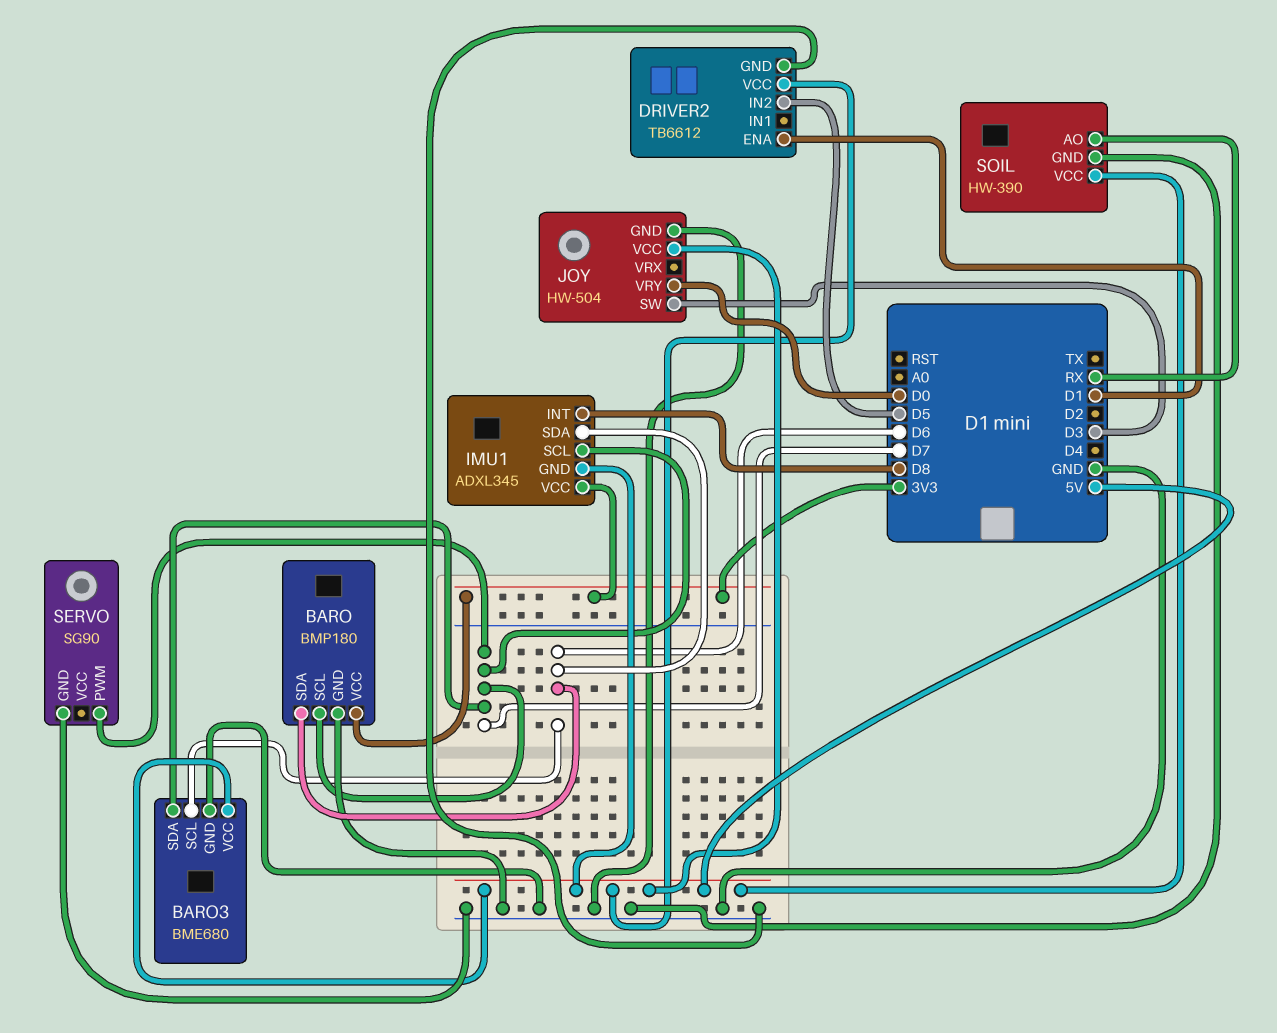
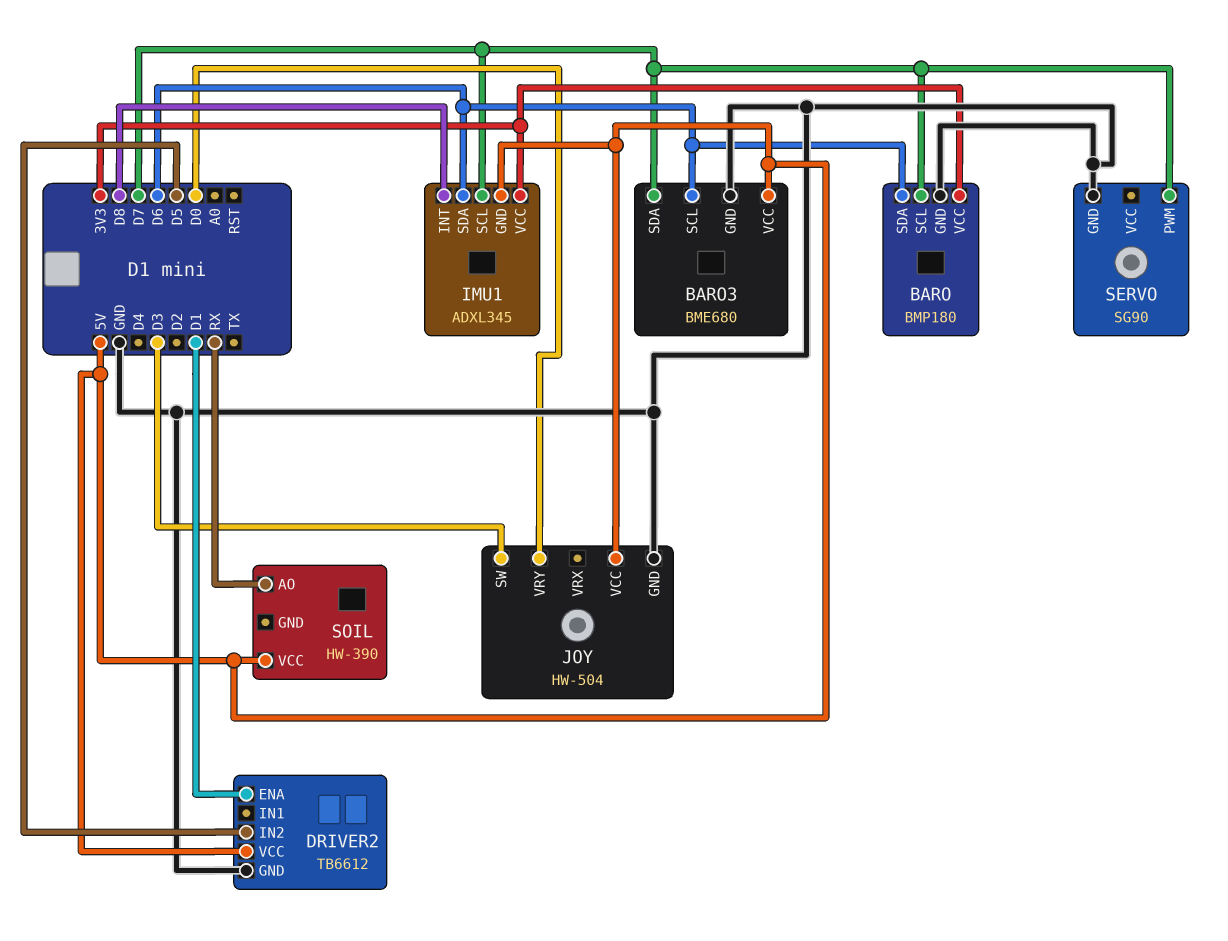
SOIL pin GND: GND -> none

